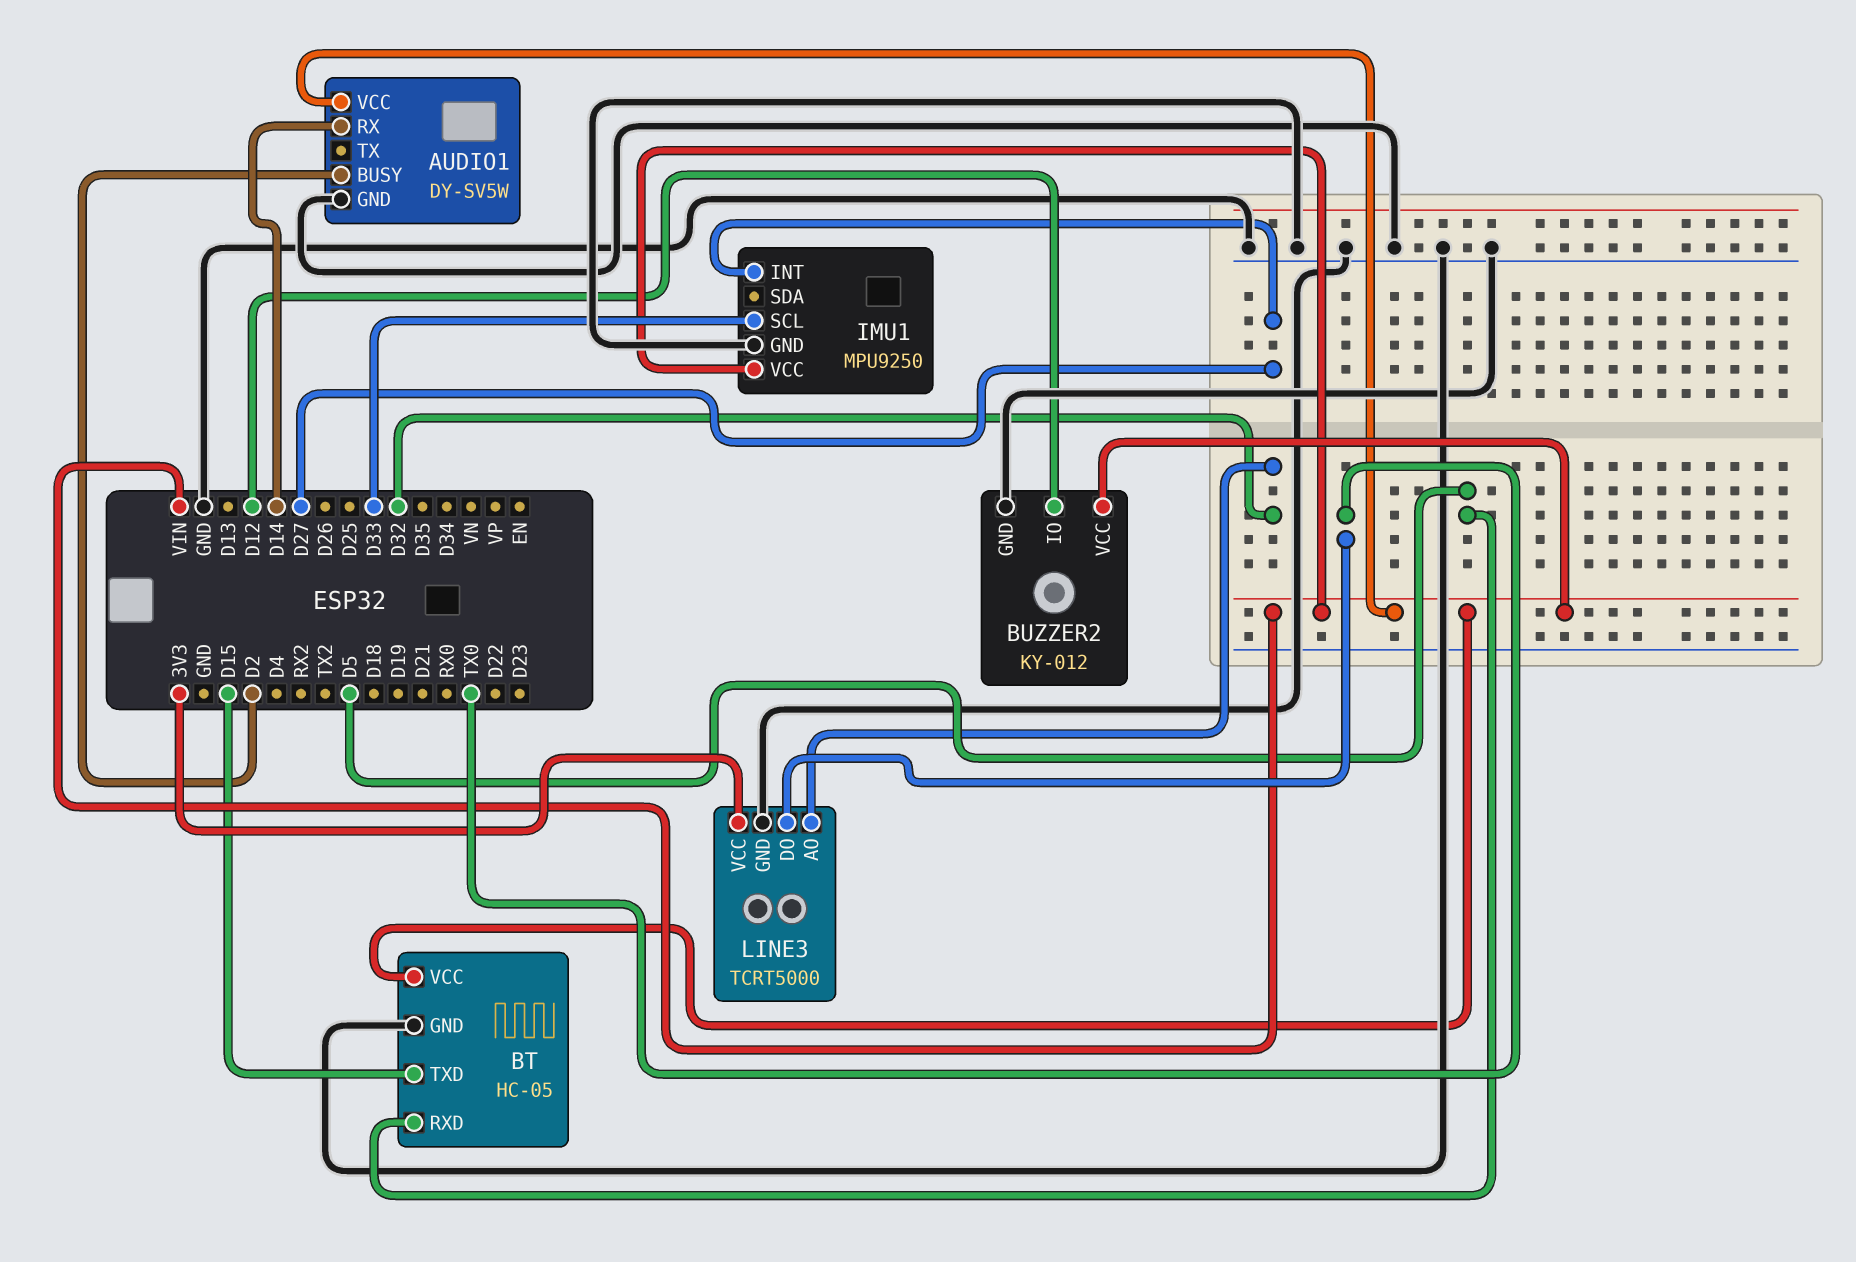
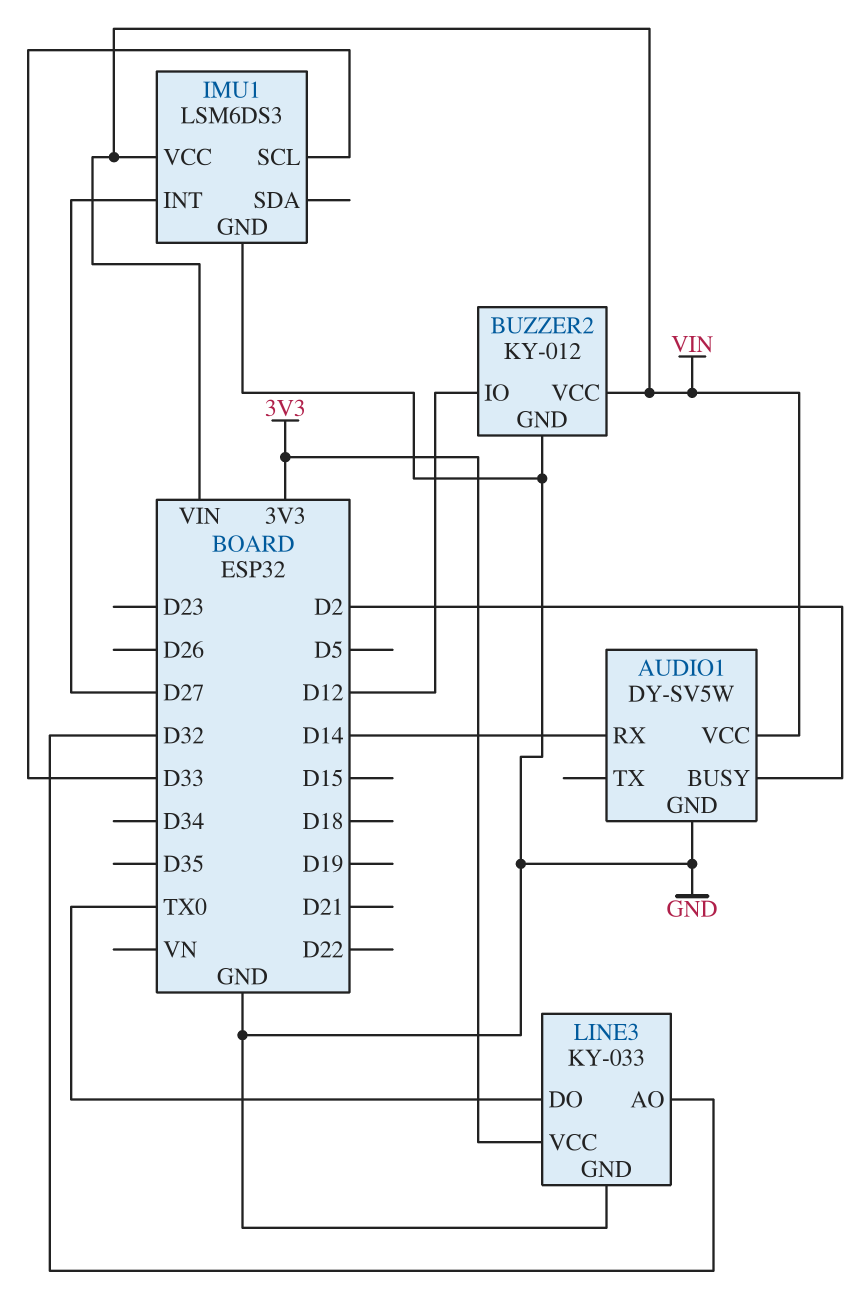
BT: HC-05 -> none
BT pin GND: GND -> none
BT pin RXD: D5 -> none
BT pin TXD: D15 -> none
BT pin VCC: VIN -> none
IMU1: MPU9250 -> LSM6DS3
LINE3: TCRT5000 -> KY-033

